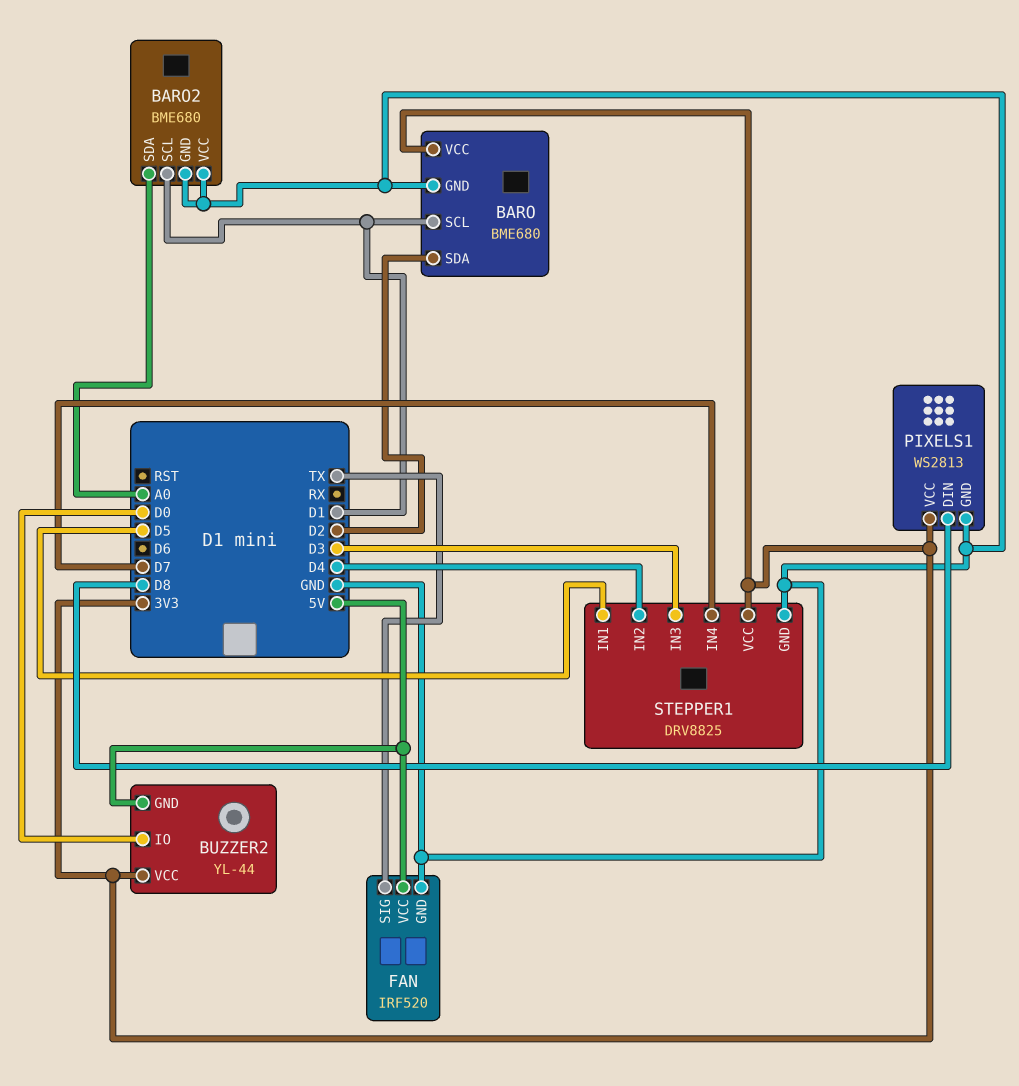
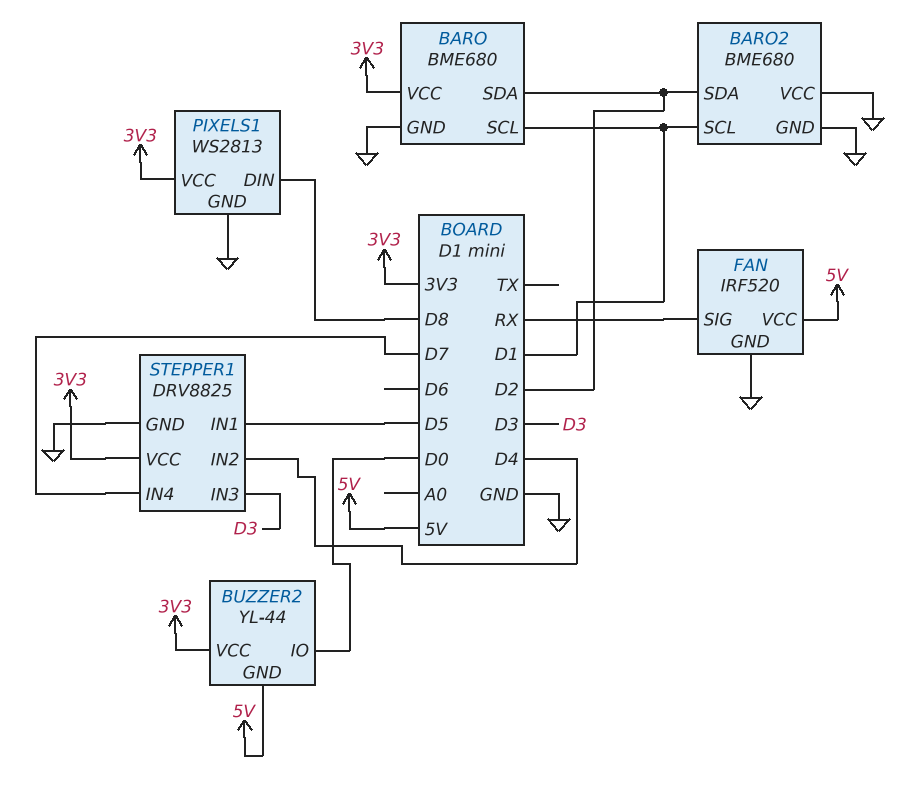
BARO2 pin SDA: A0 -> D2
FAN pin SIG: TX -> RX

